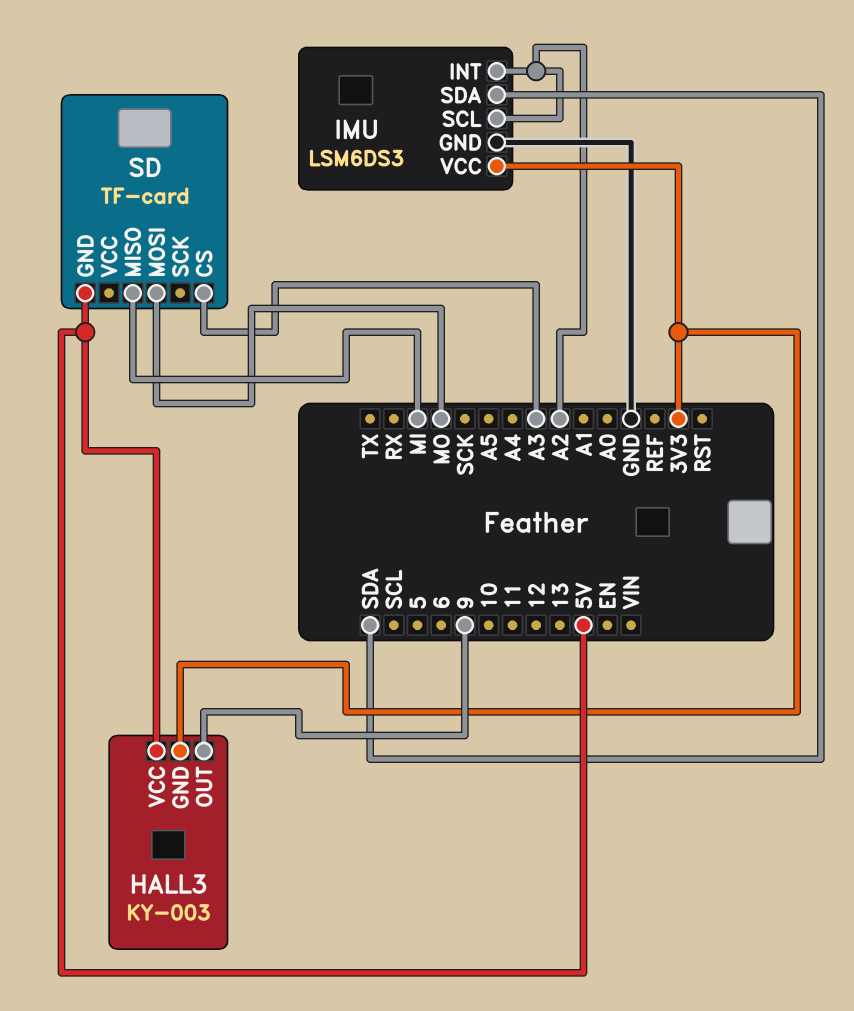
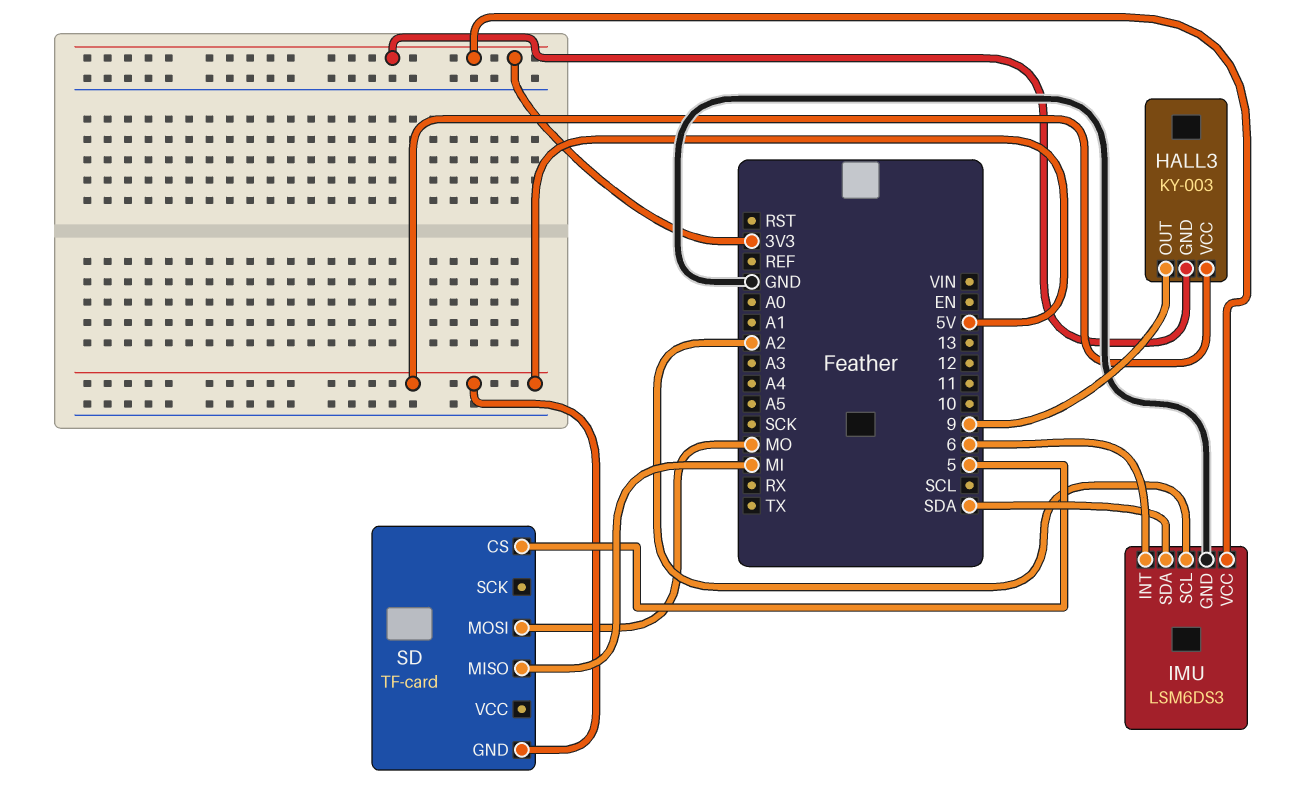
IMU pin INT: A2 -> 6
SD pin CS: A3 -> 5

